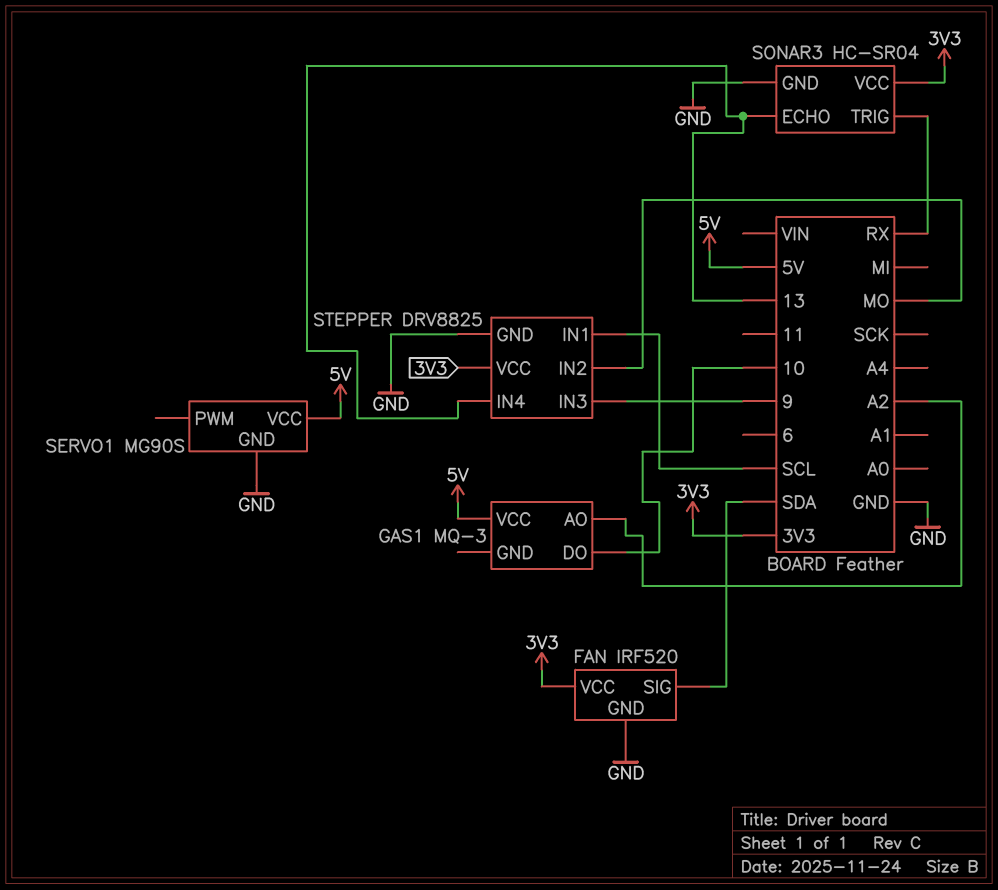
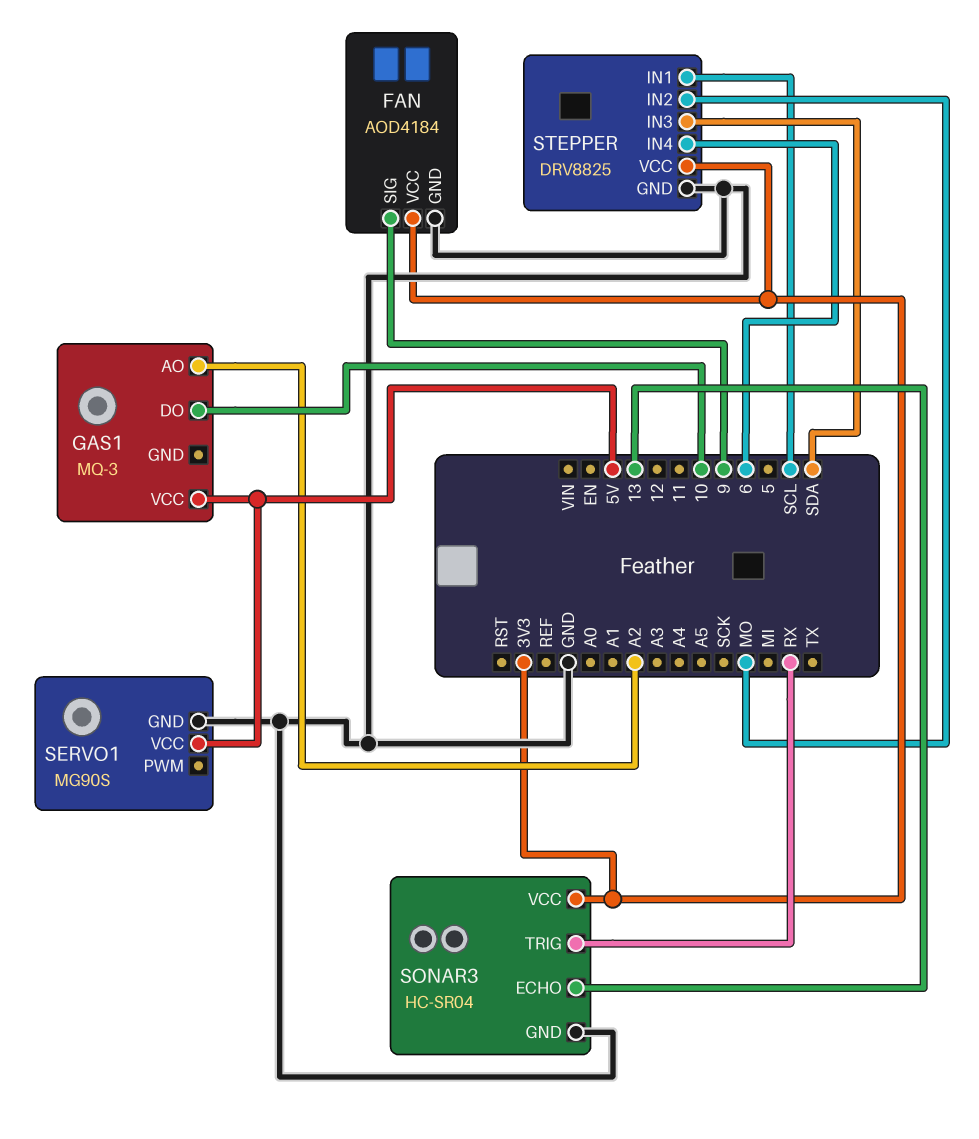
FAN: IRF520 -> AOD4184
FAN pin SIG: SDA -> 9
STEPPER pin IN3: 9 -> SDA
STEPPER pin IN4: 13 -> 6

